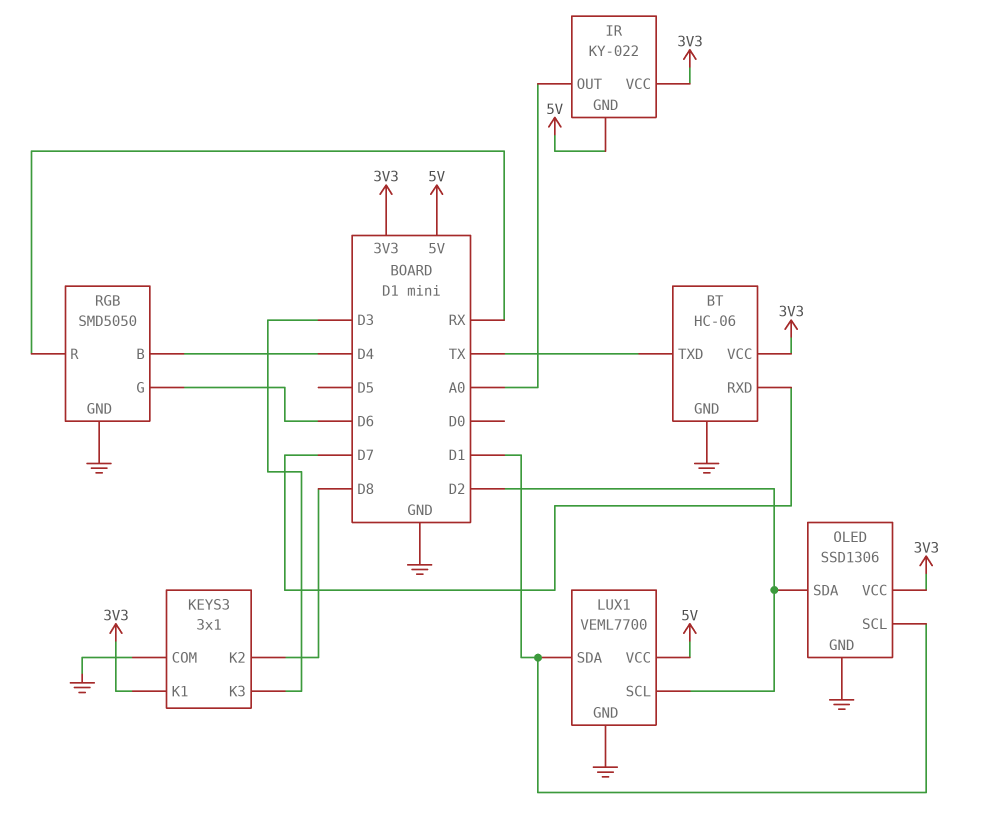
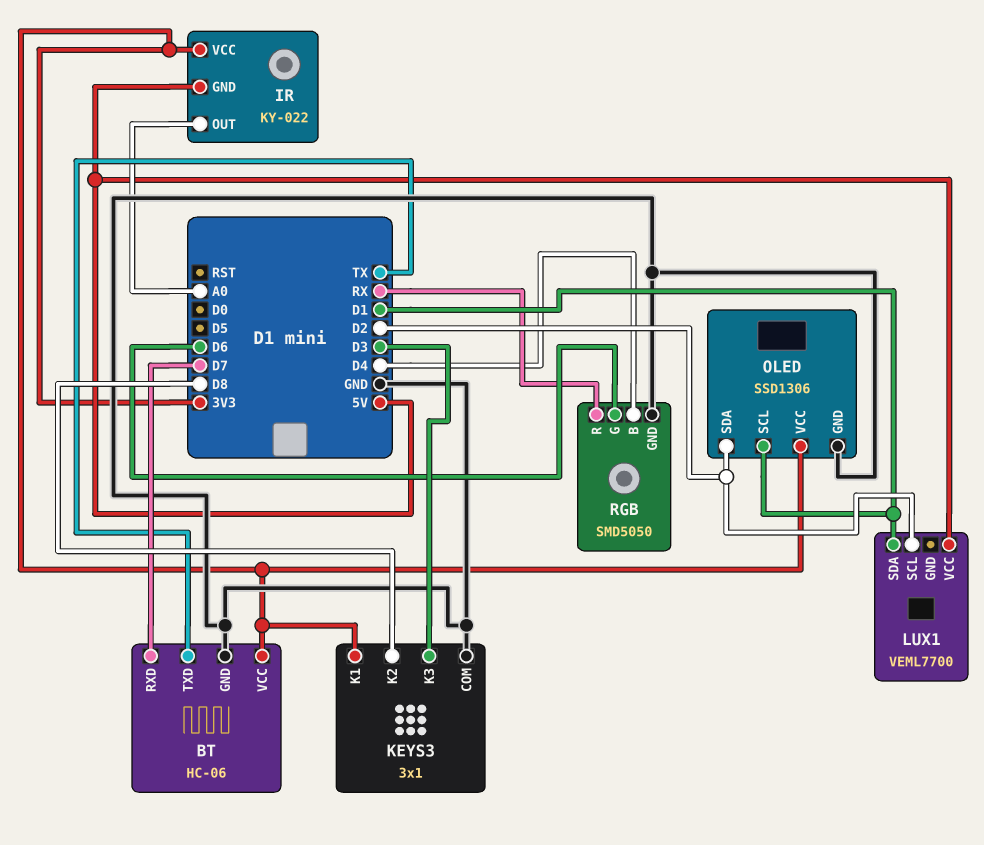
LUX1 pin GND: GND -> none

